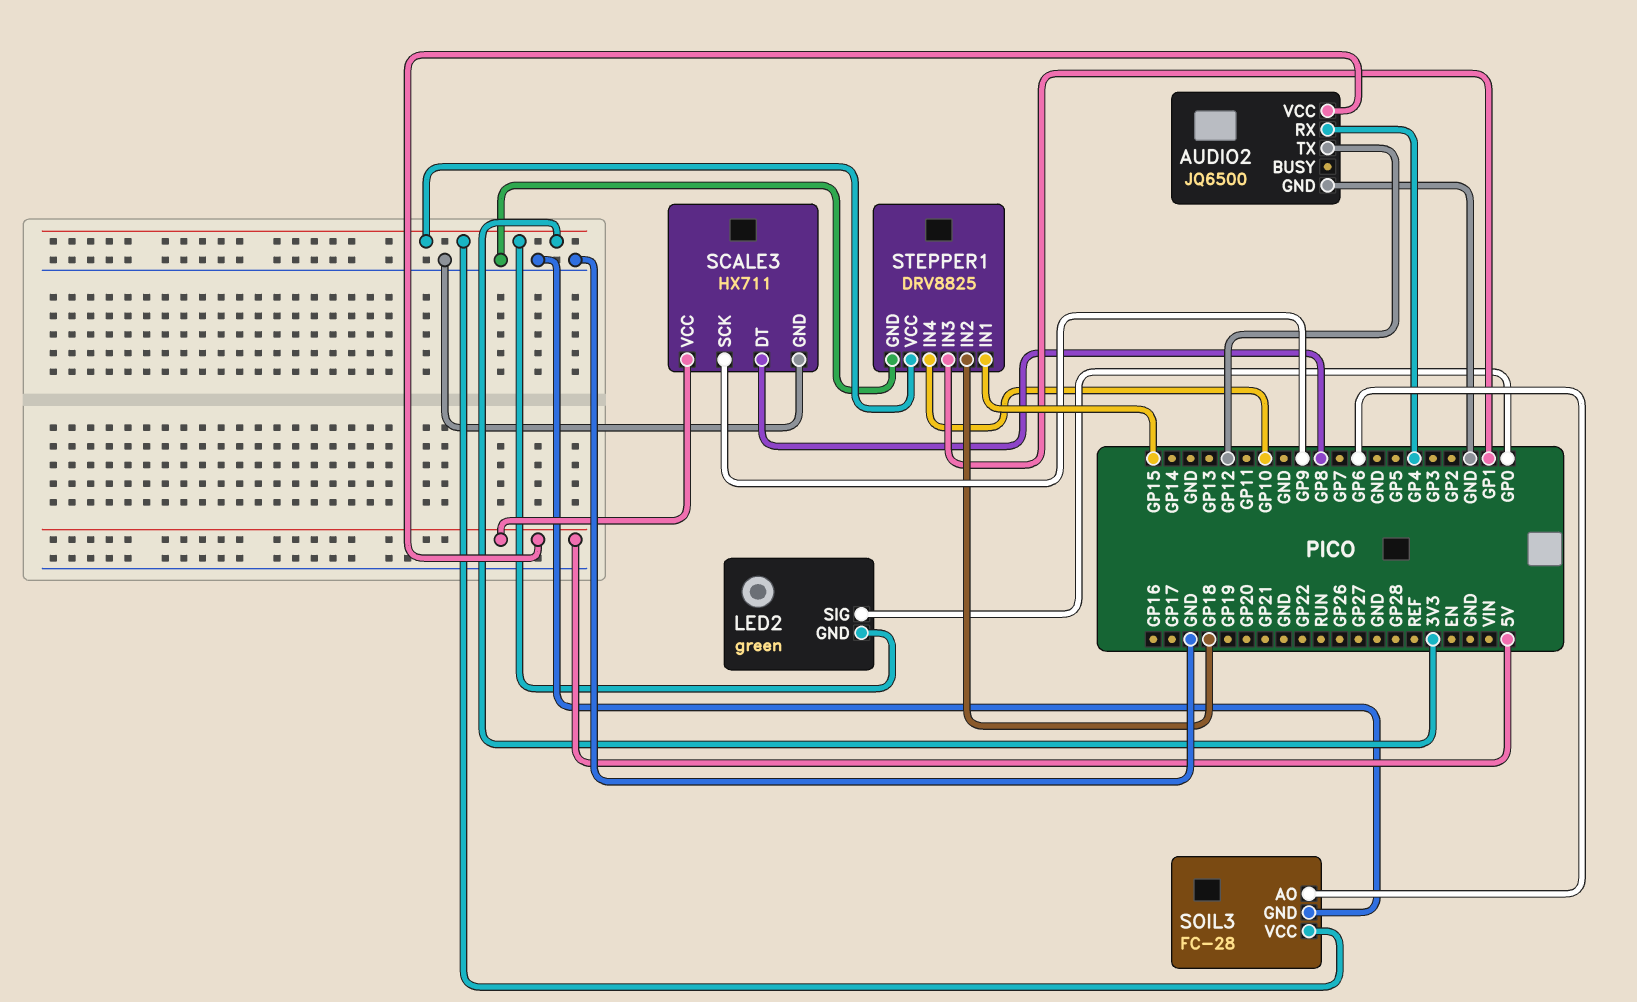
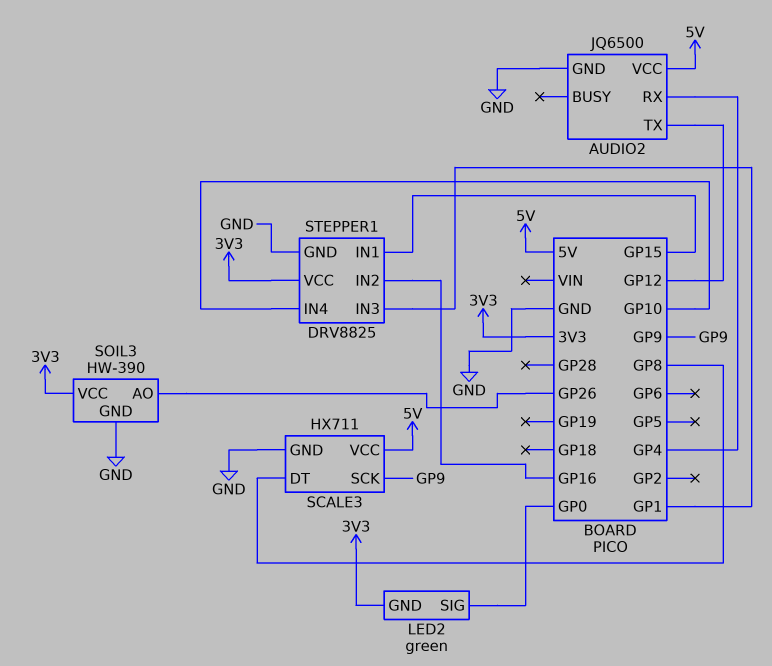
SOIL3: FC-28 -> HW-390
SOIL3 pin AO: GP6 -> GP26
STEPPER1 pin IN2: GP18 -> GP16

